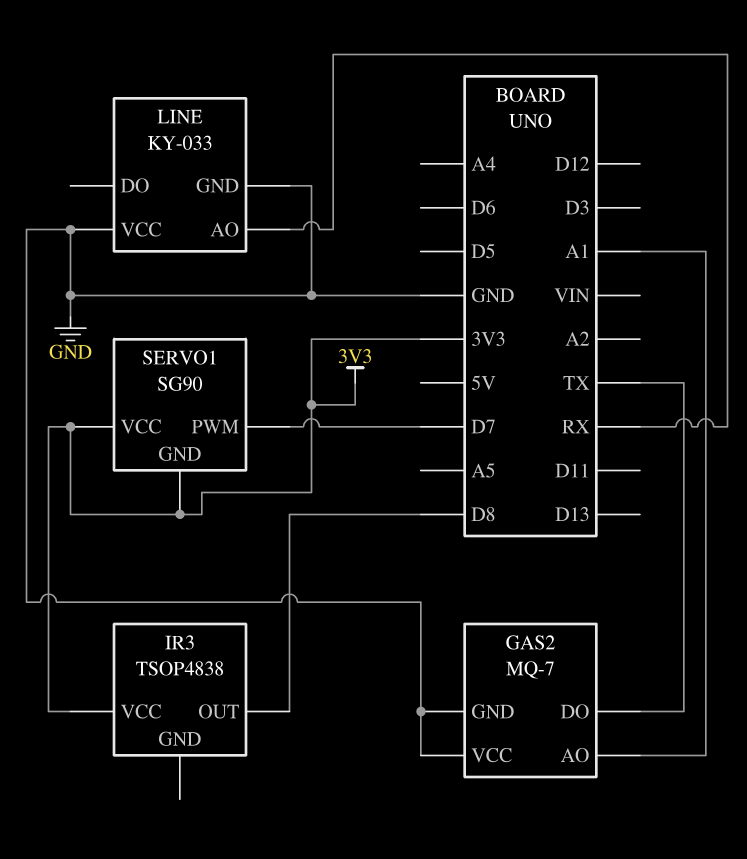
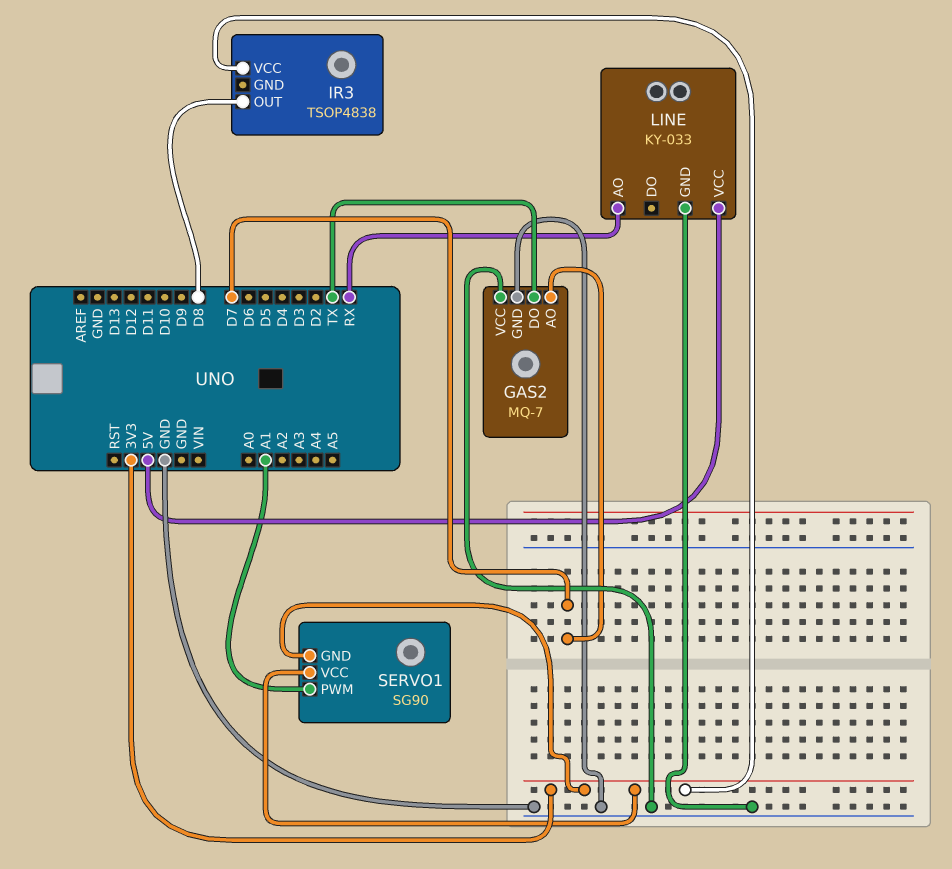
GAS2 pin AO: A1 -> D7
LINE pin VCC: GND -> 5V
SERVO1 pin PWM: D7 -> A1

